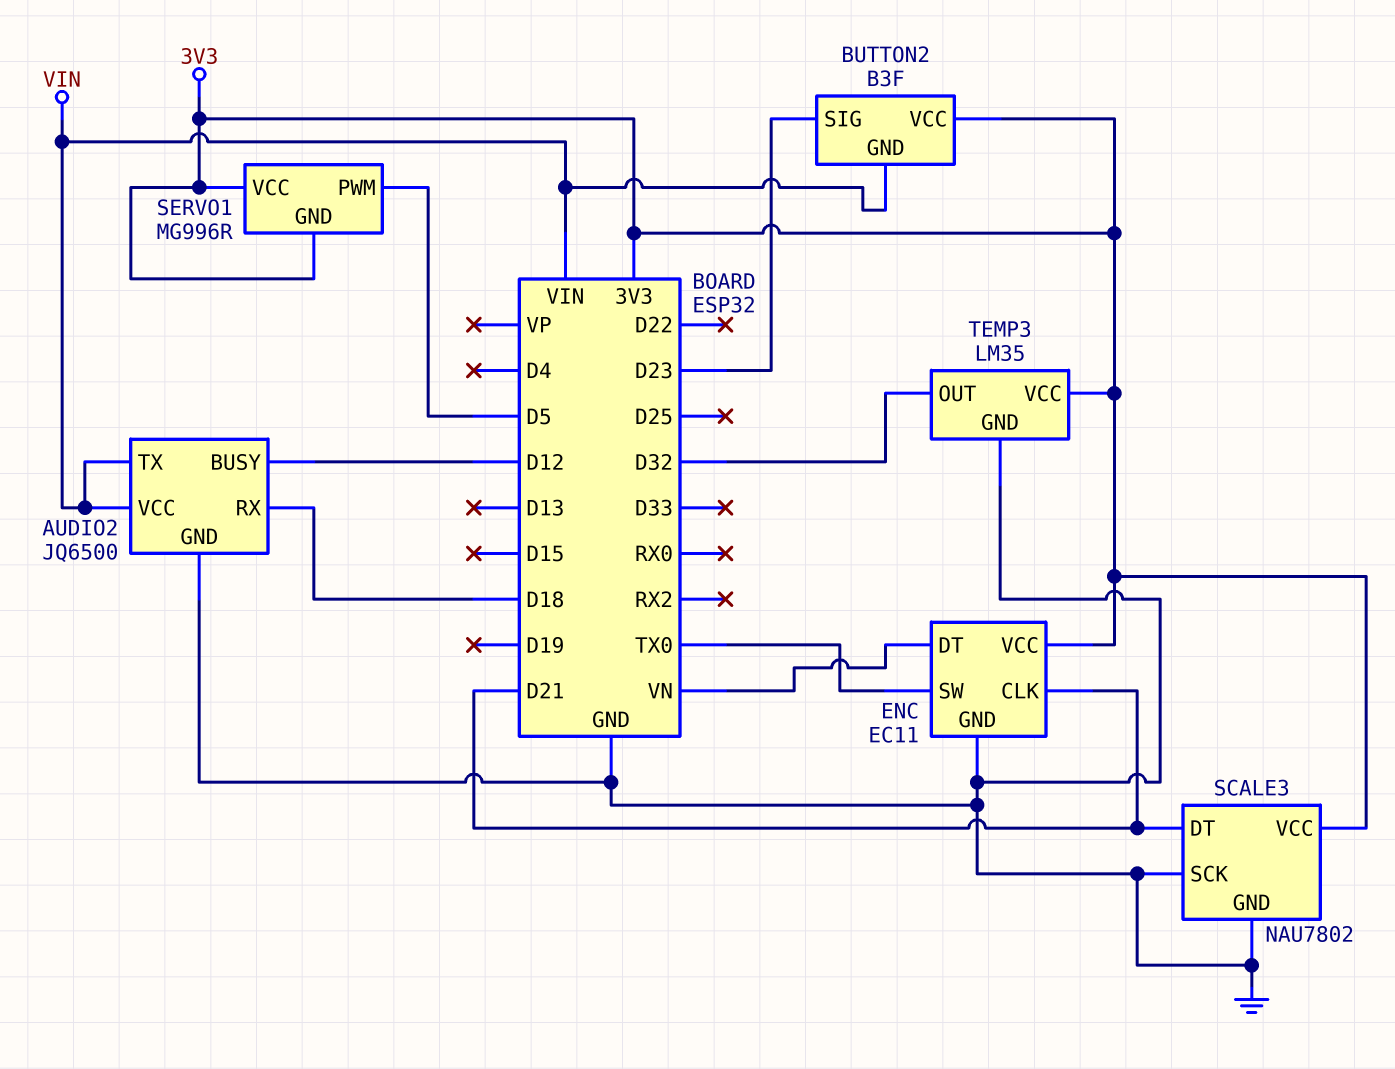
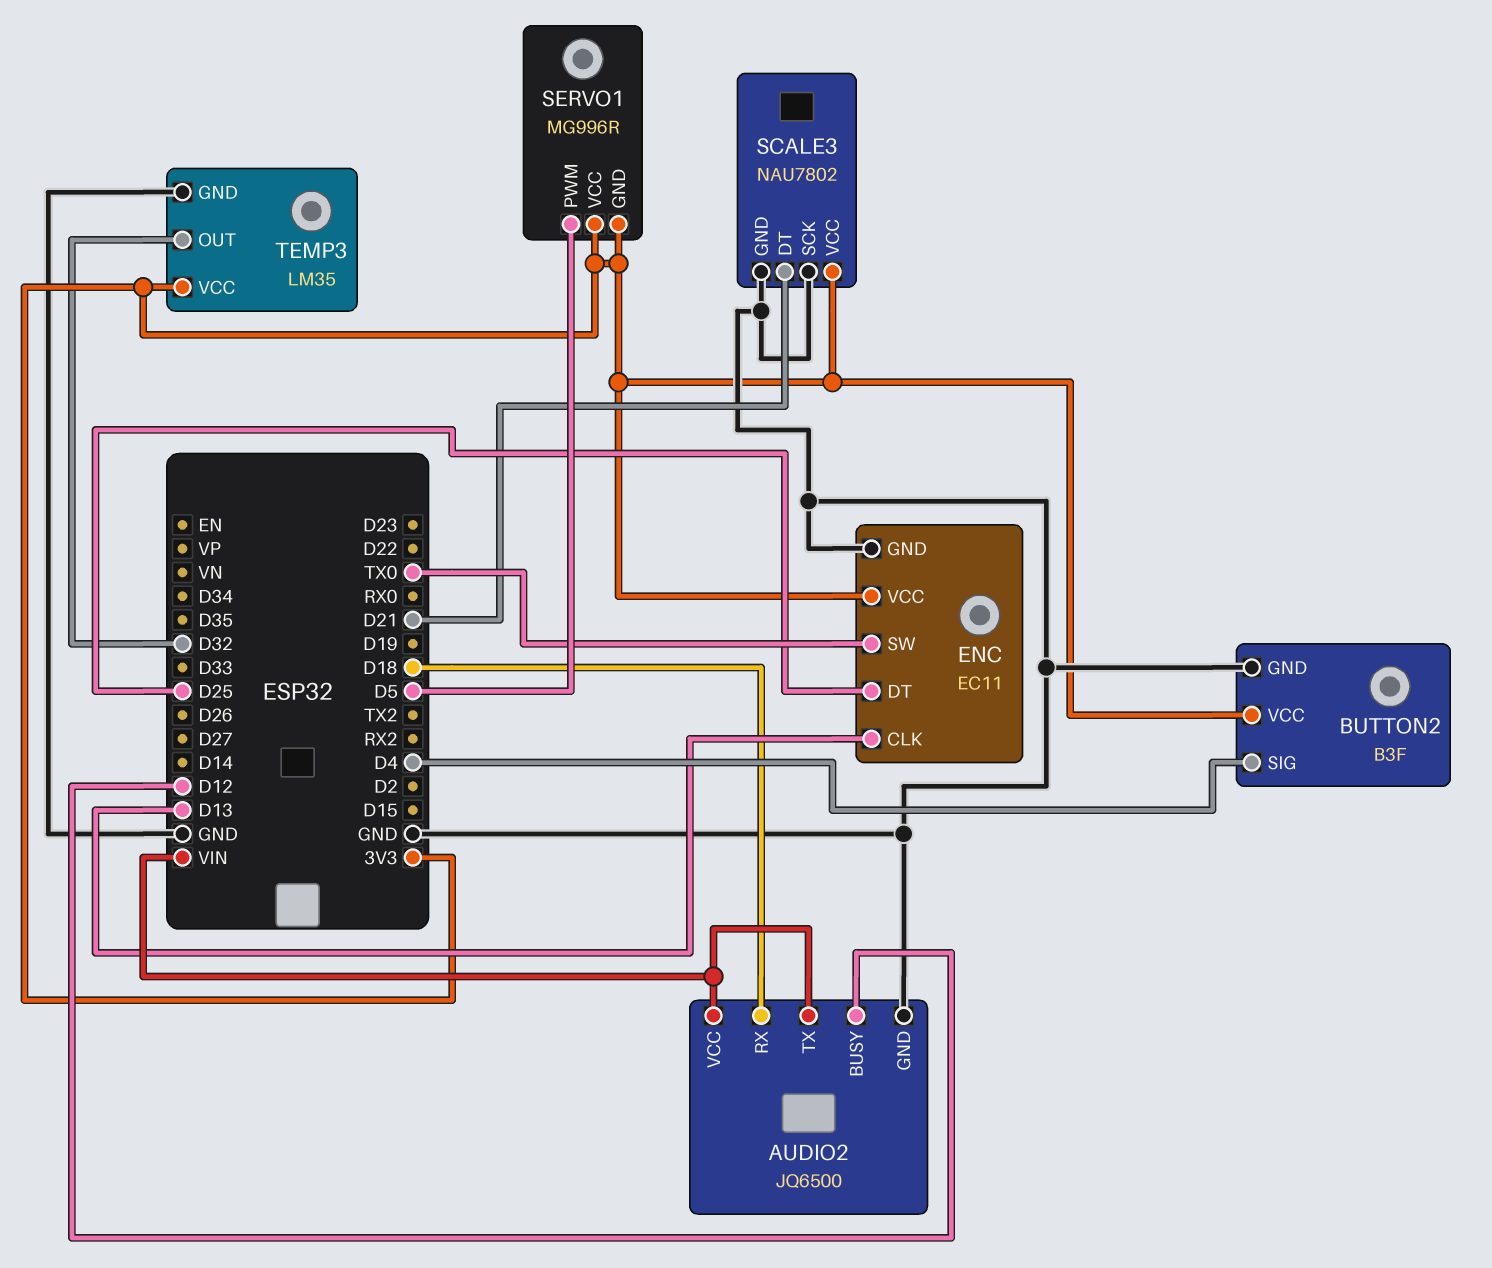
BUTTON2 pin GND: VIN -> GND
BUTTON2 pin SIG: D23 -> D4
ENC pin CLK: D21 -> D13
ENC pin DT: VN -> D25

